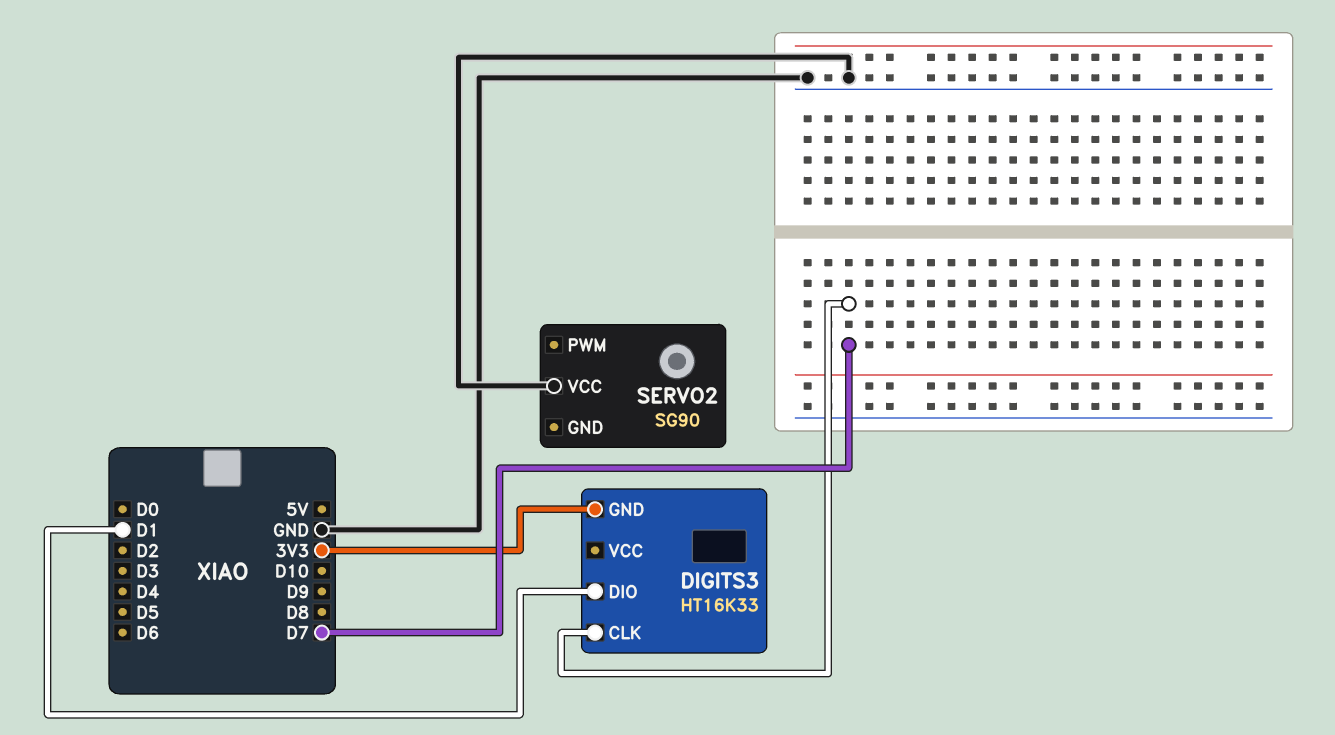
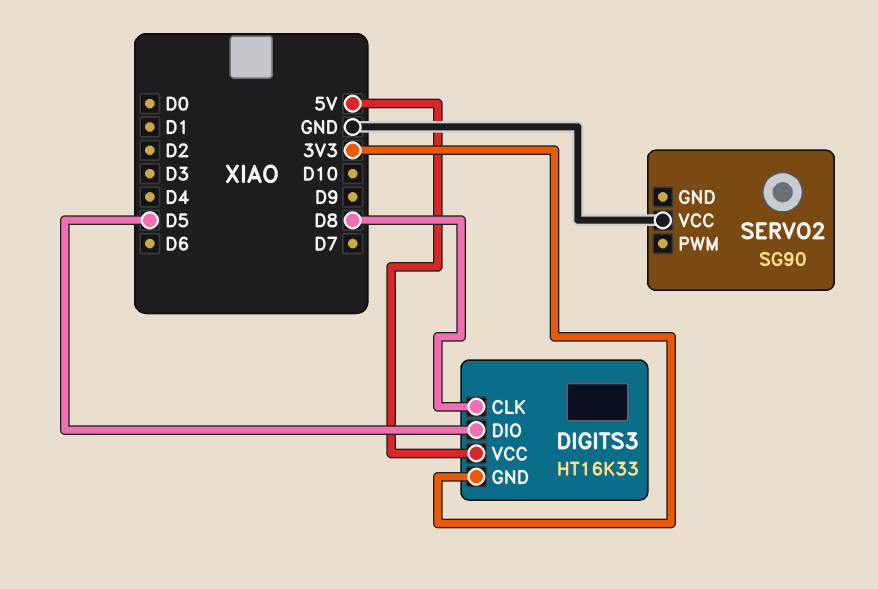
DIGITS3 pin CLK: D7 -> D8
DIGITS3 pin DIO: D1 -> D5
DIGITS3 pin VCC: none -> 5V

